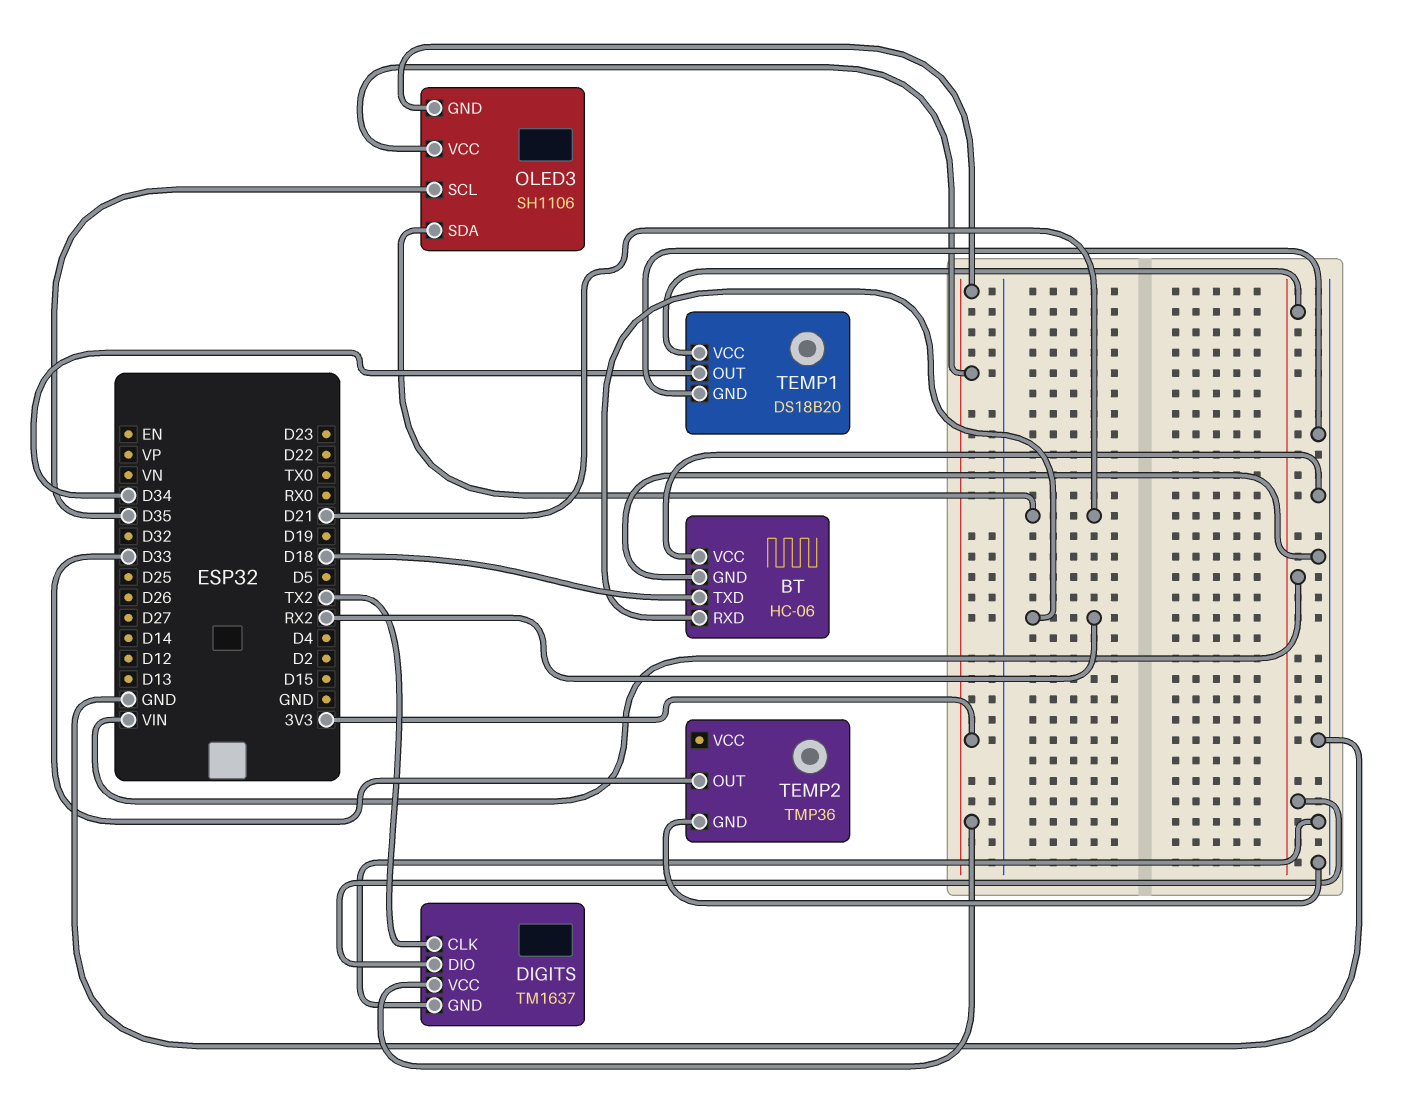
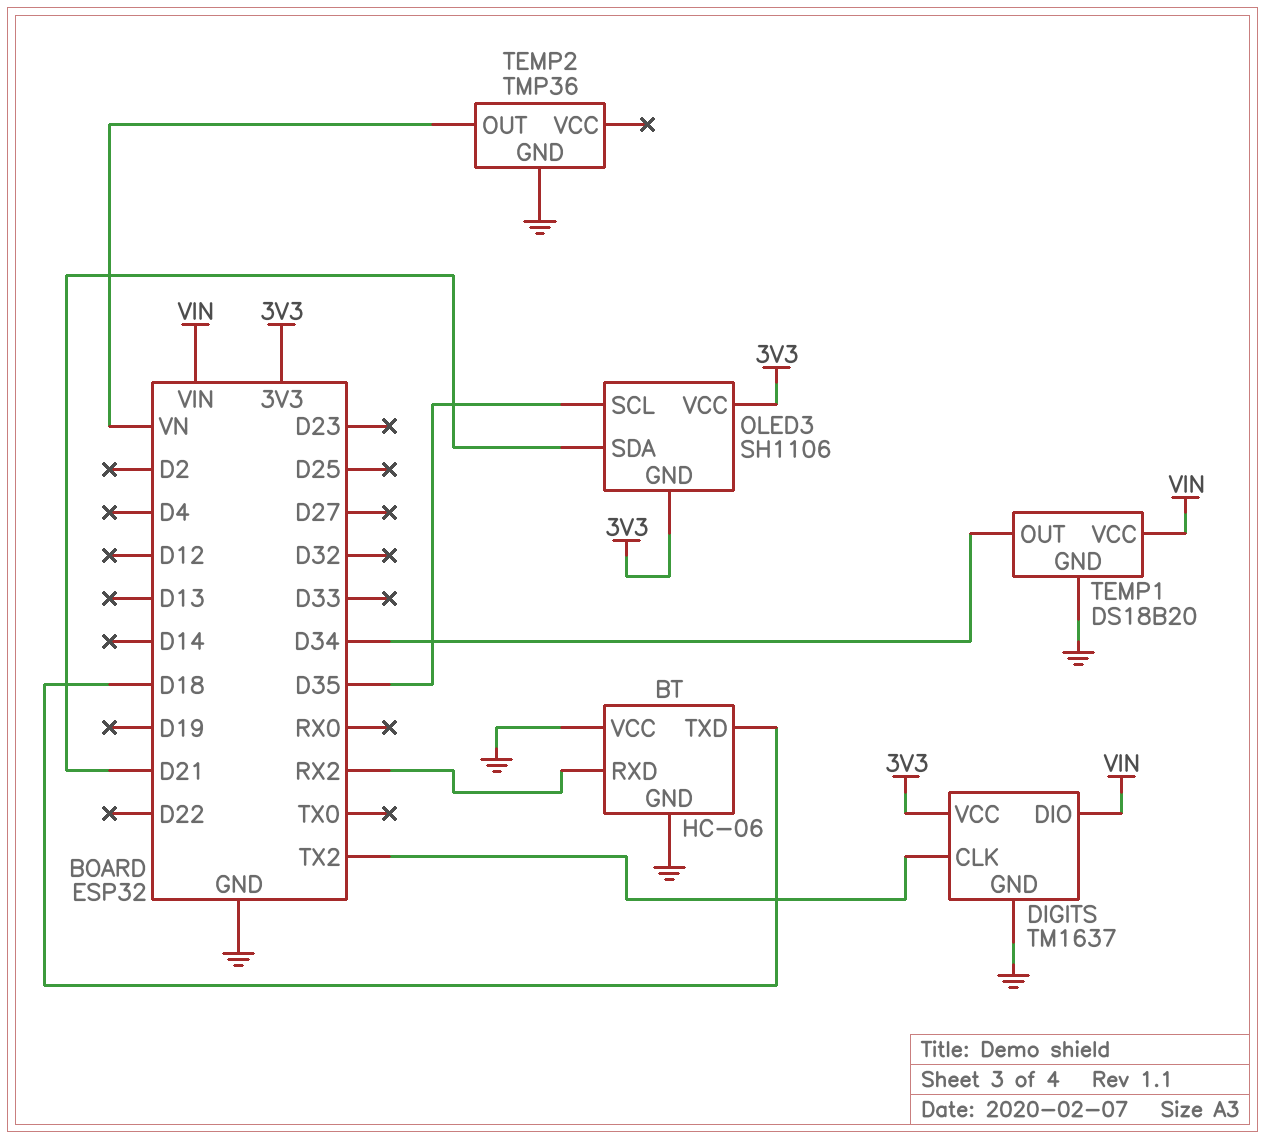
TEMP2 pin OUT: D33 -> VN

